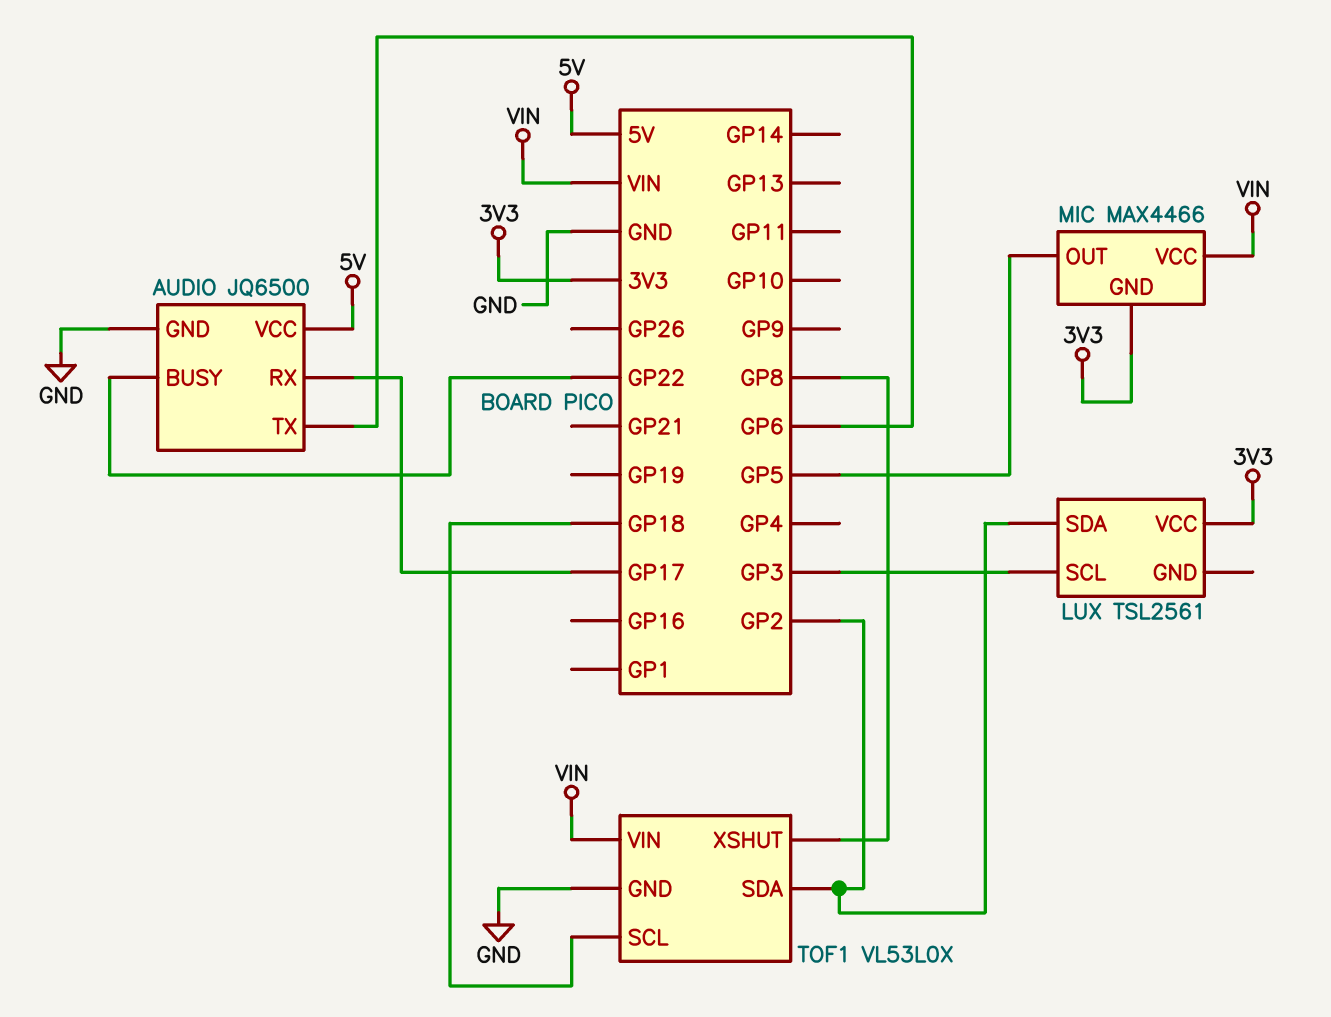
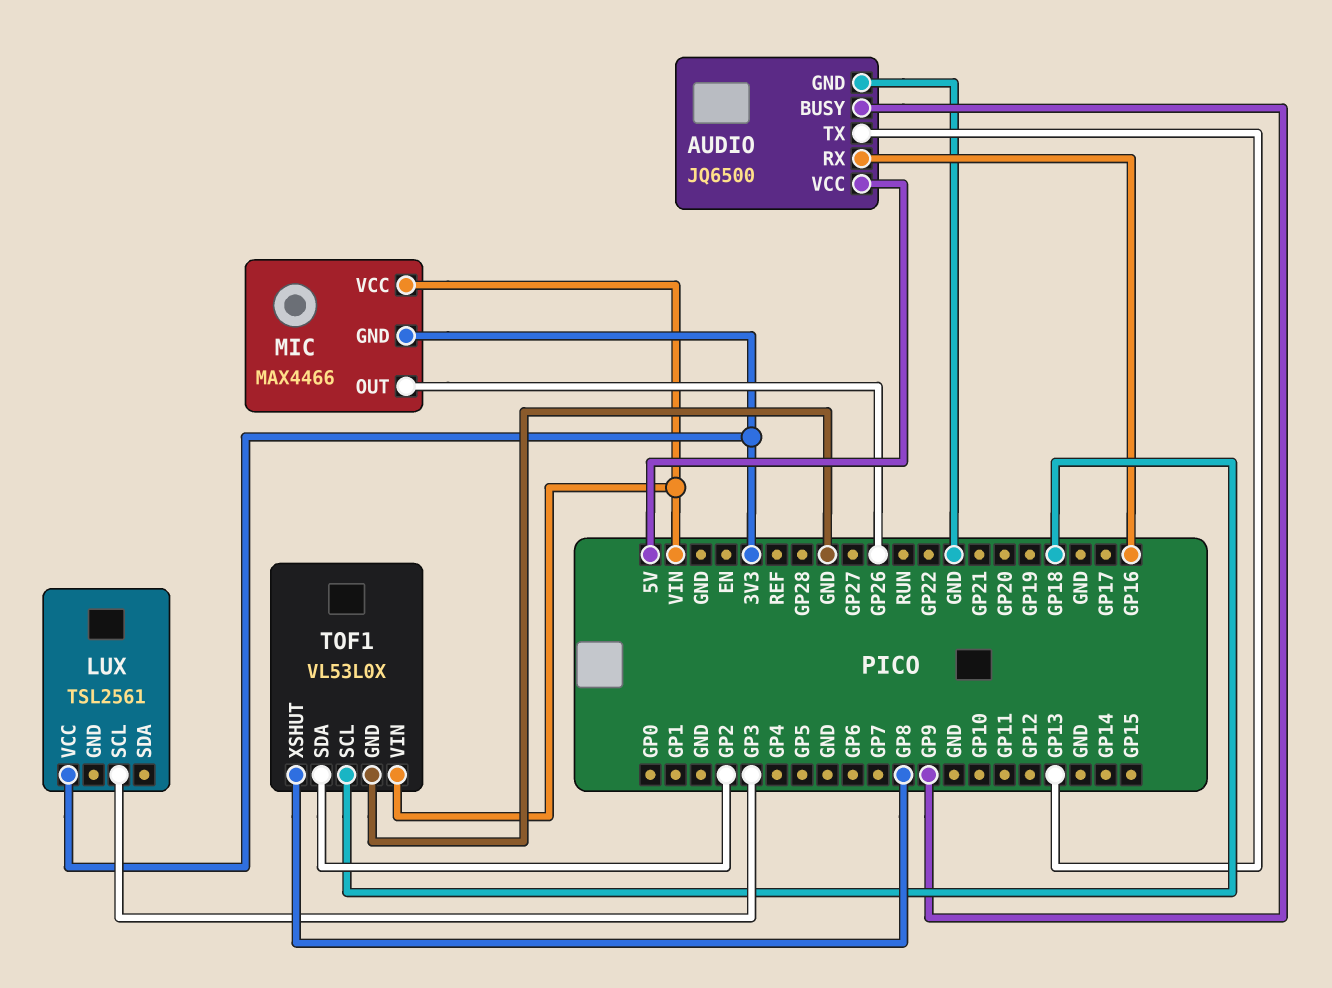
AUDIO pin BUSY: GP22 -> GP9
AUDIO pin RX: GP17 -> GP16
AUDIO pin TX: GP6 -> GP13
LUX pin SDA: GP2 -> none
MIC pin OUT: GP5 -> GP26

